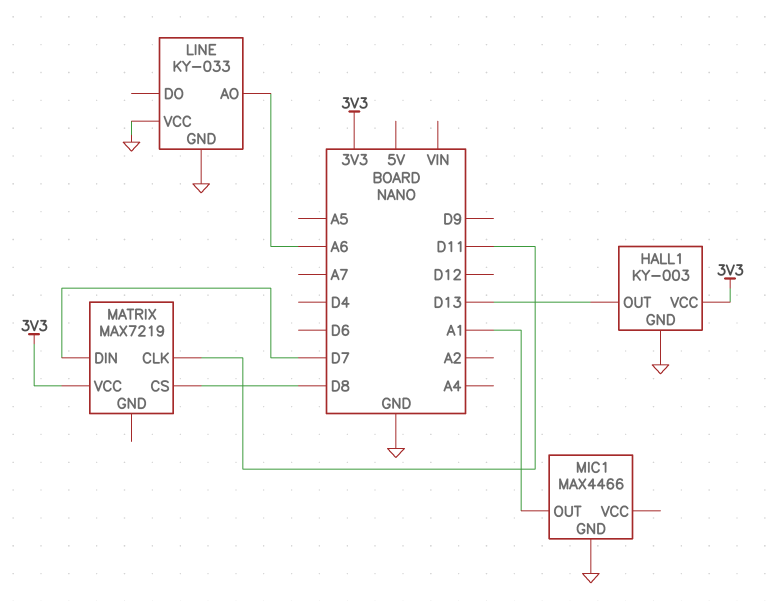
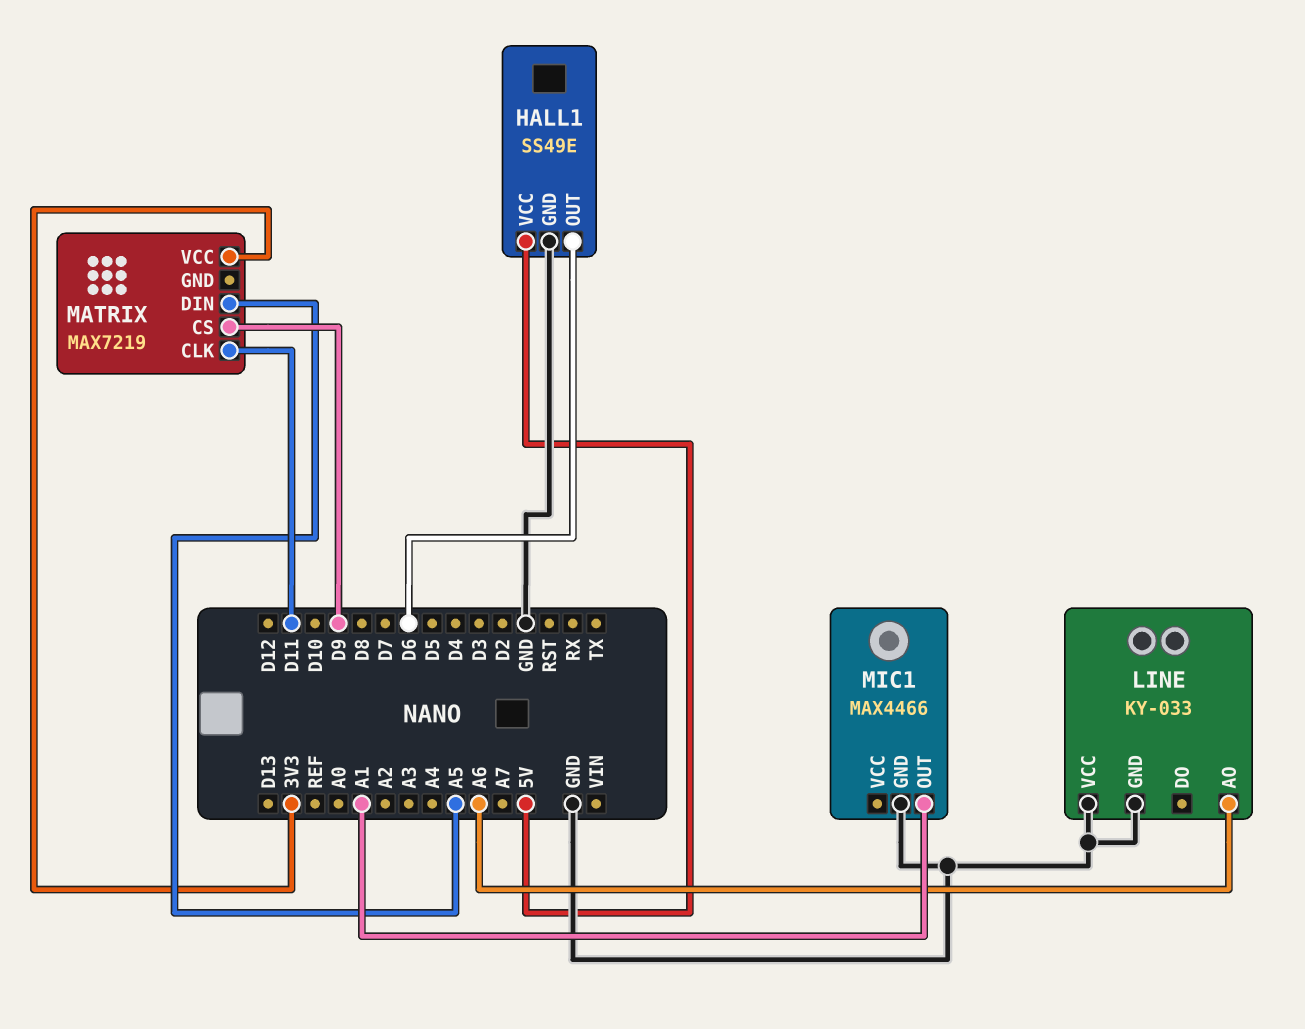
HALL1: KY-003 -> SS49E
HALL1 pin OUT: D13 -> D6
HALL1 pin VCC: 3V3 -> 5V
MATRIX pin CS: D8 -> D9
MATRIX pin DIN: D7 -> A5

